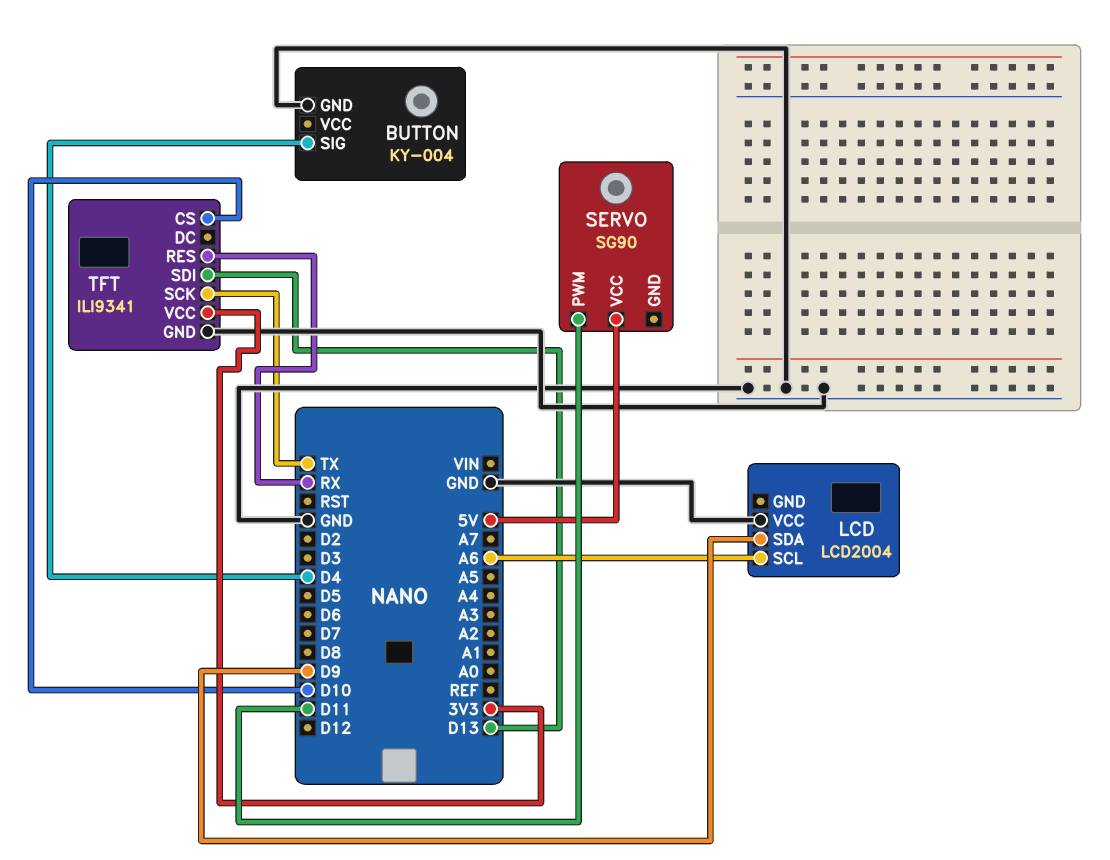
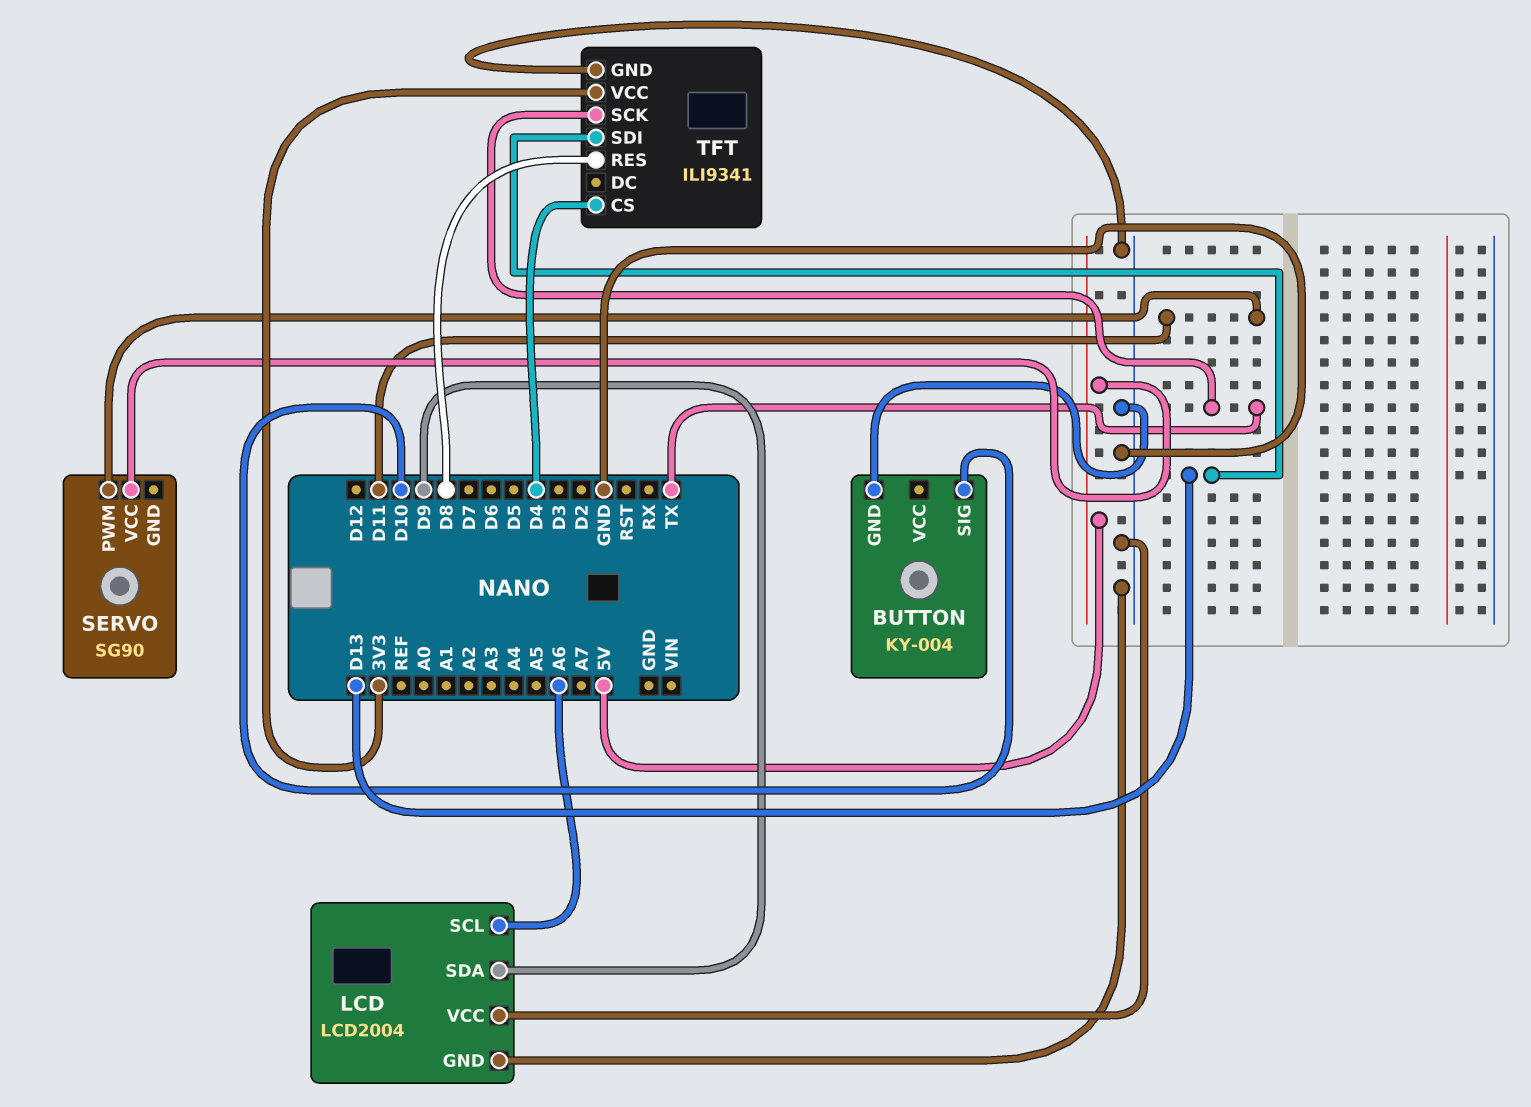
BUTTON pin SIG: D4 -> D10
LCD pin GND: none -> GND
TFT pin CS: D10 -> D4
TFT pin RES: RX -> D8

